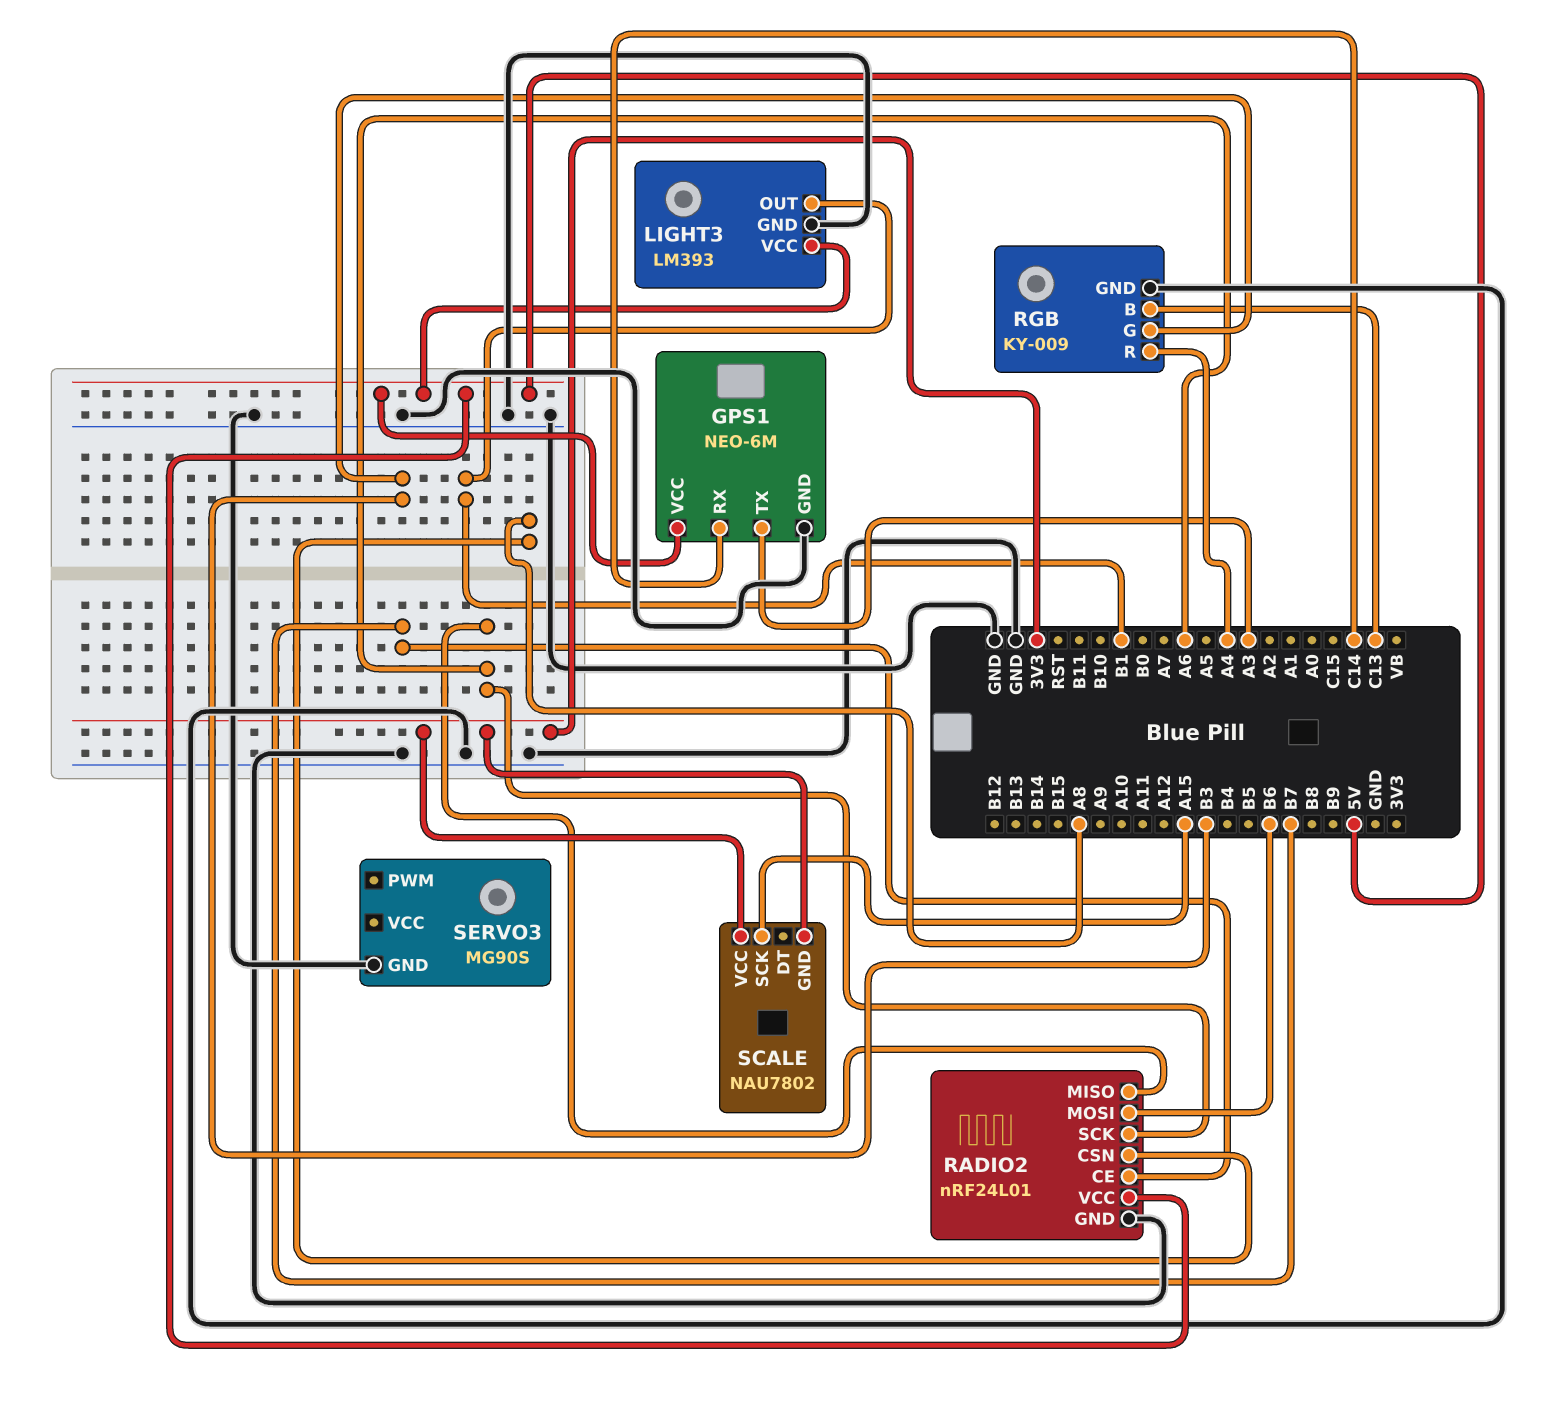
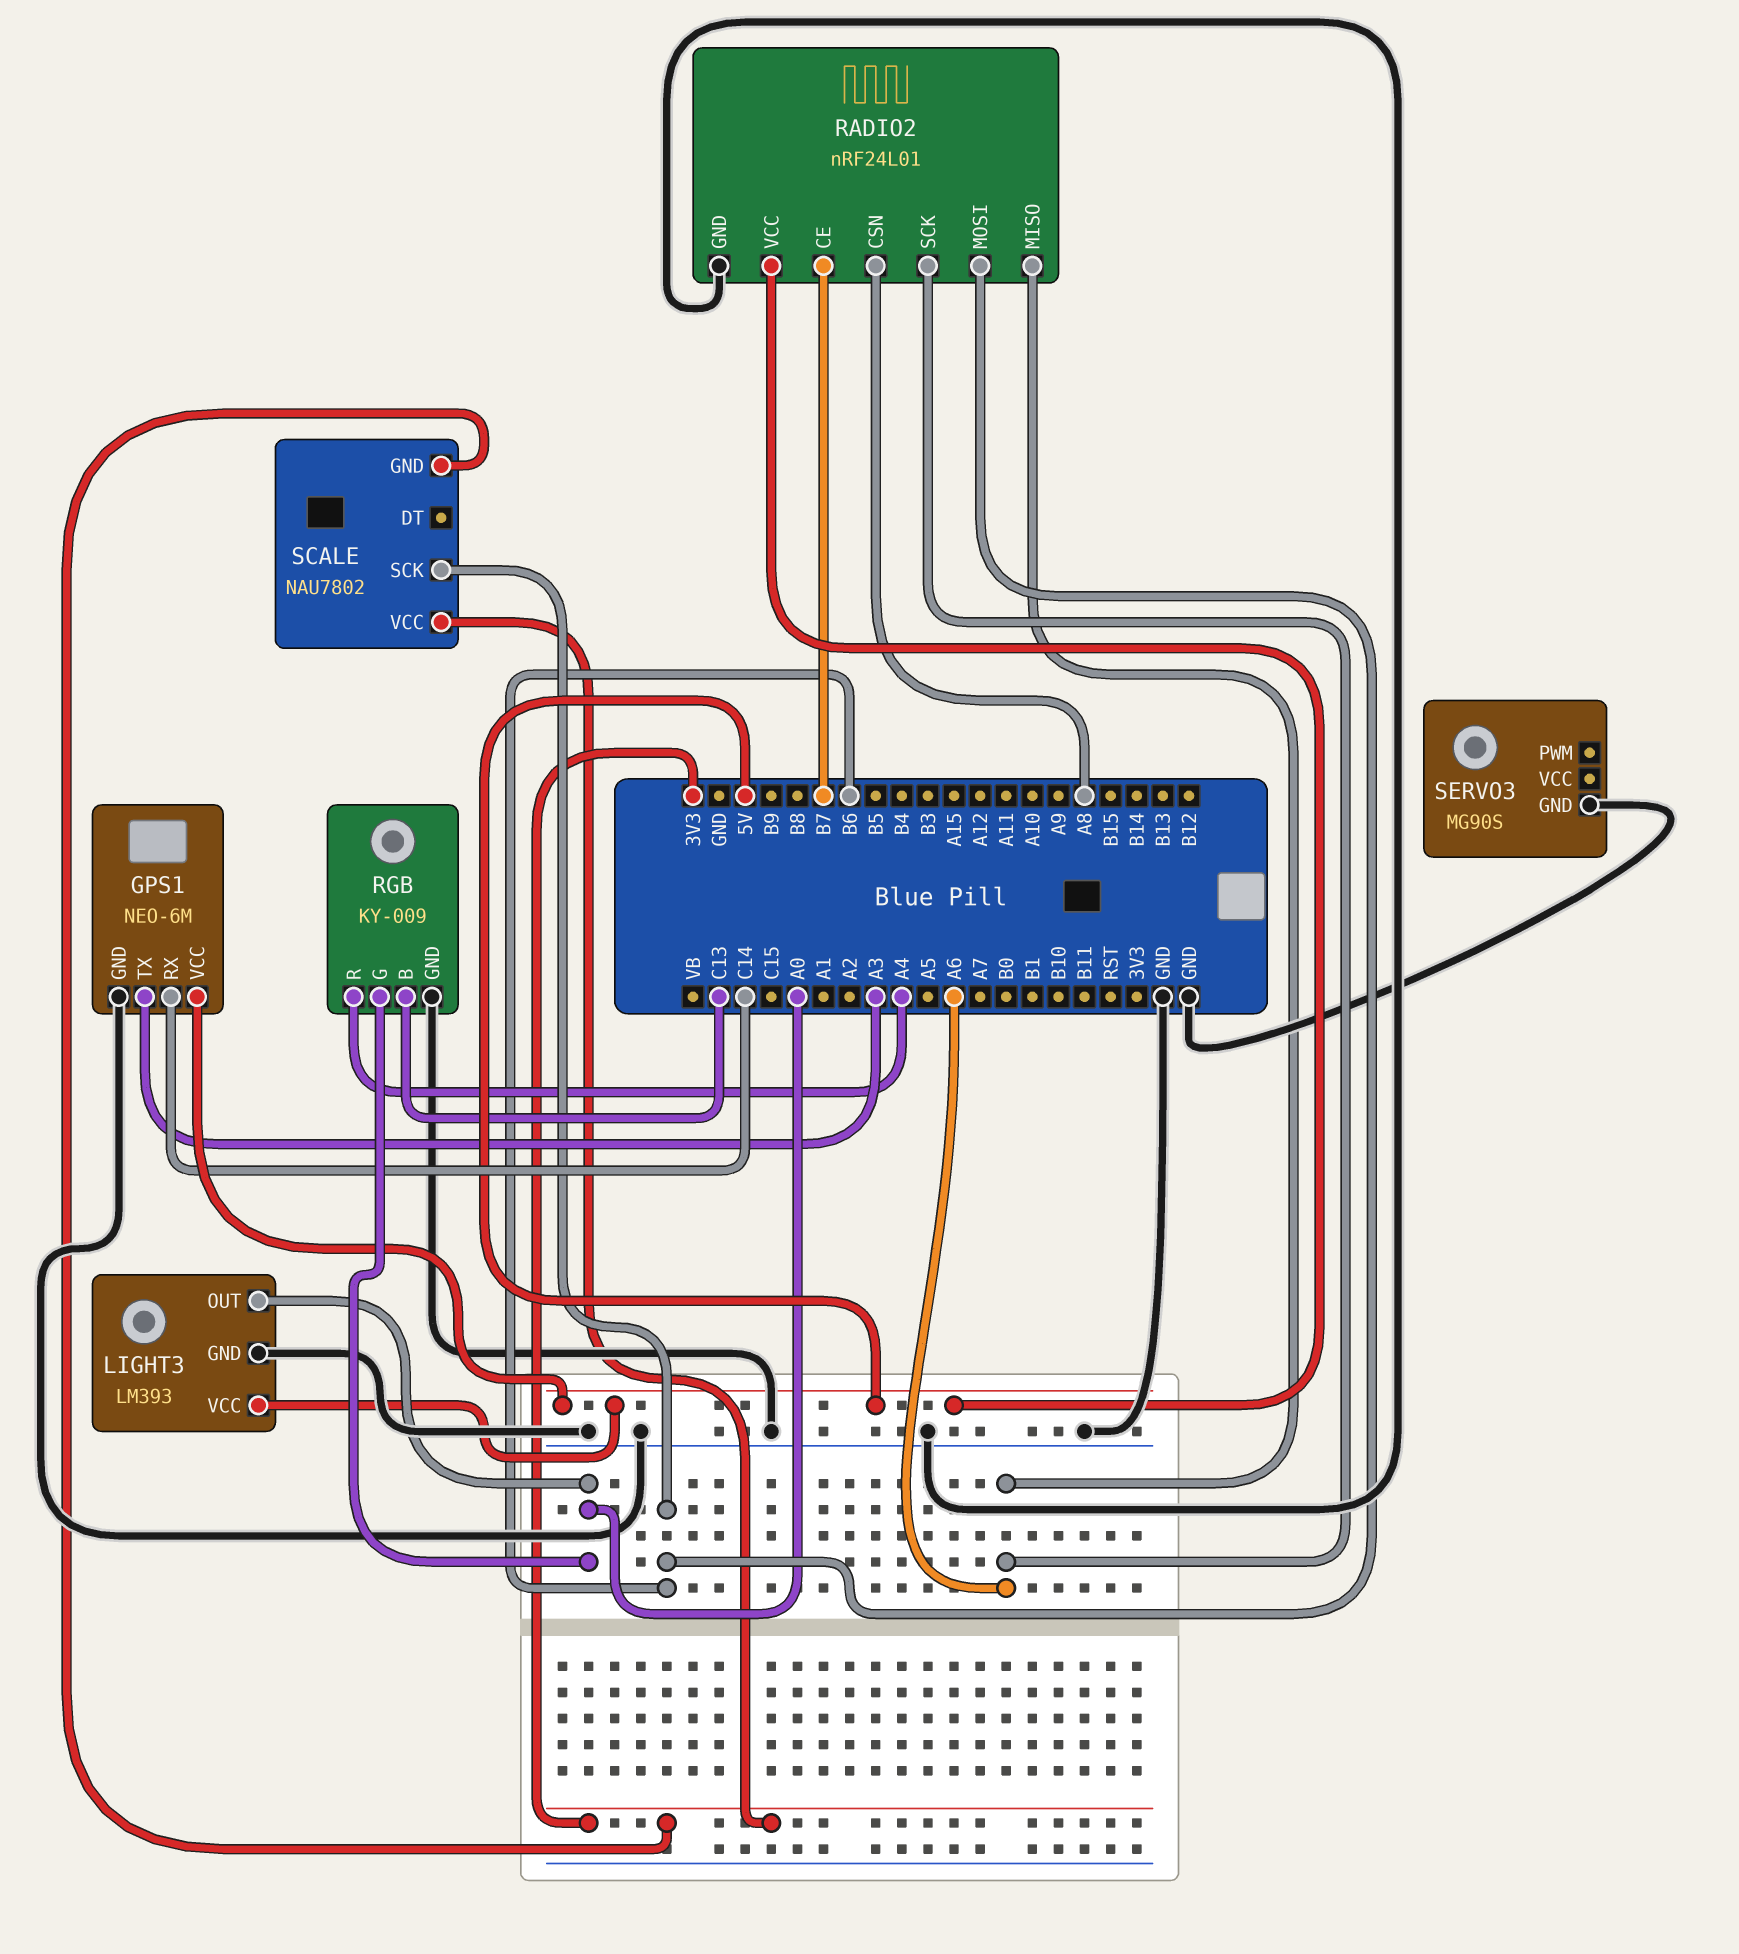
LIGHT3 pin OUT: B1 -> A0
RGB pin G: B3 -> A0
SCALE pin SCK: A15 -> B6

